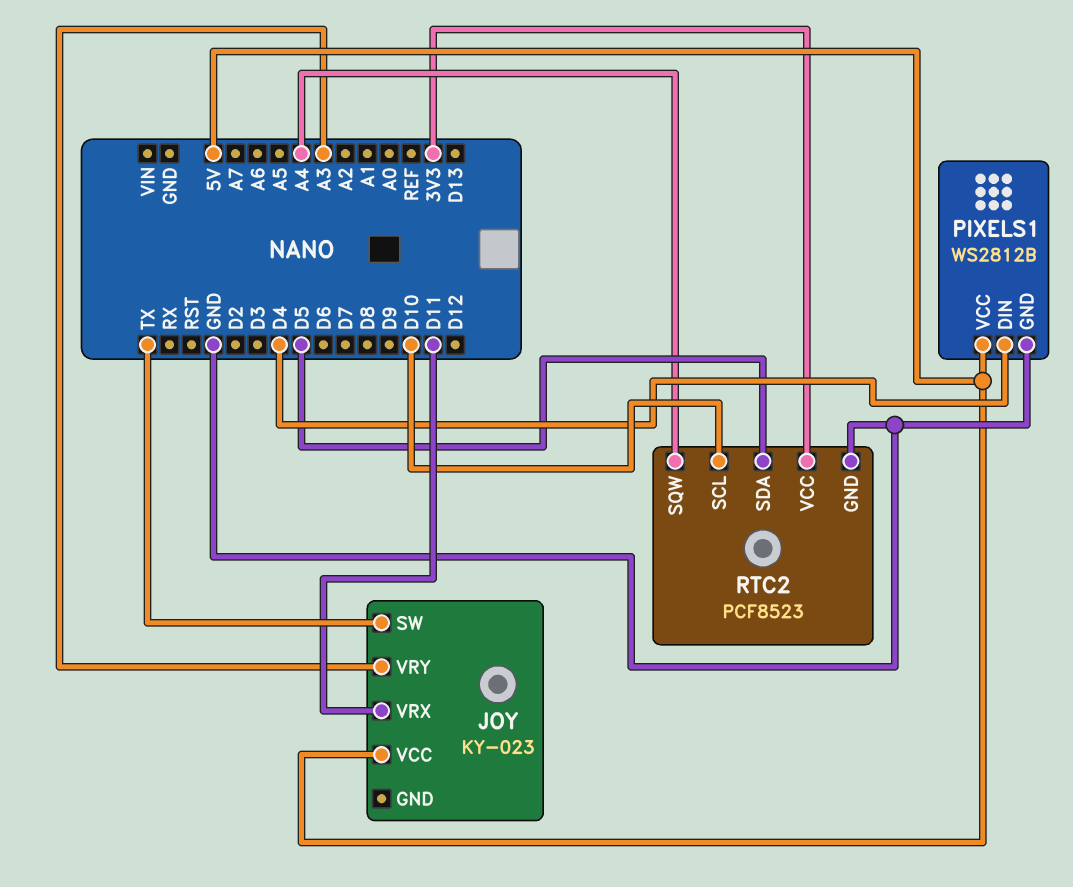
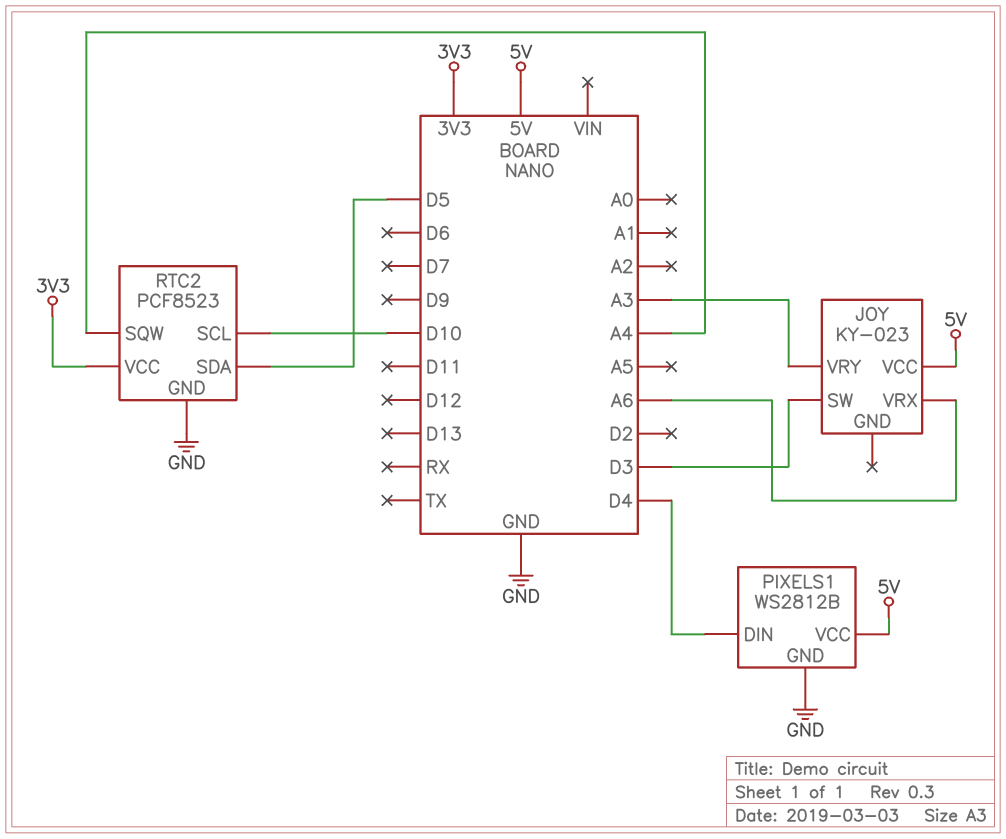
JOY pin SW: TX -> D3
JOY pin VRX: D11 -> A6

